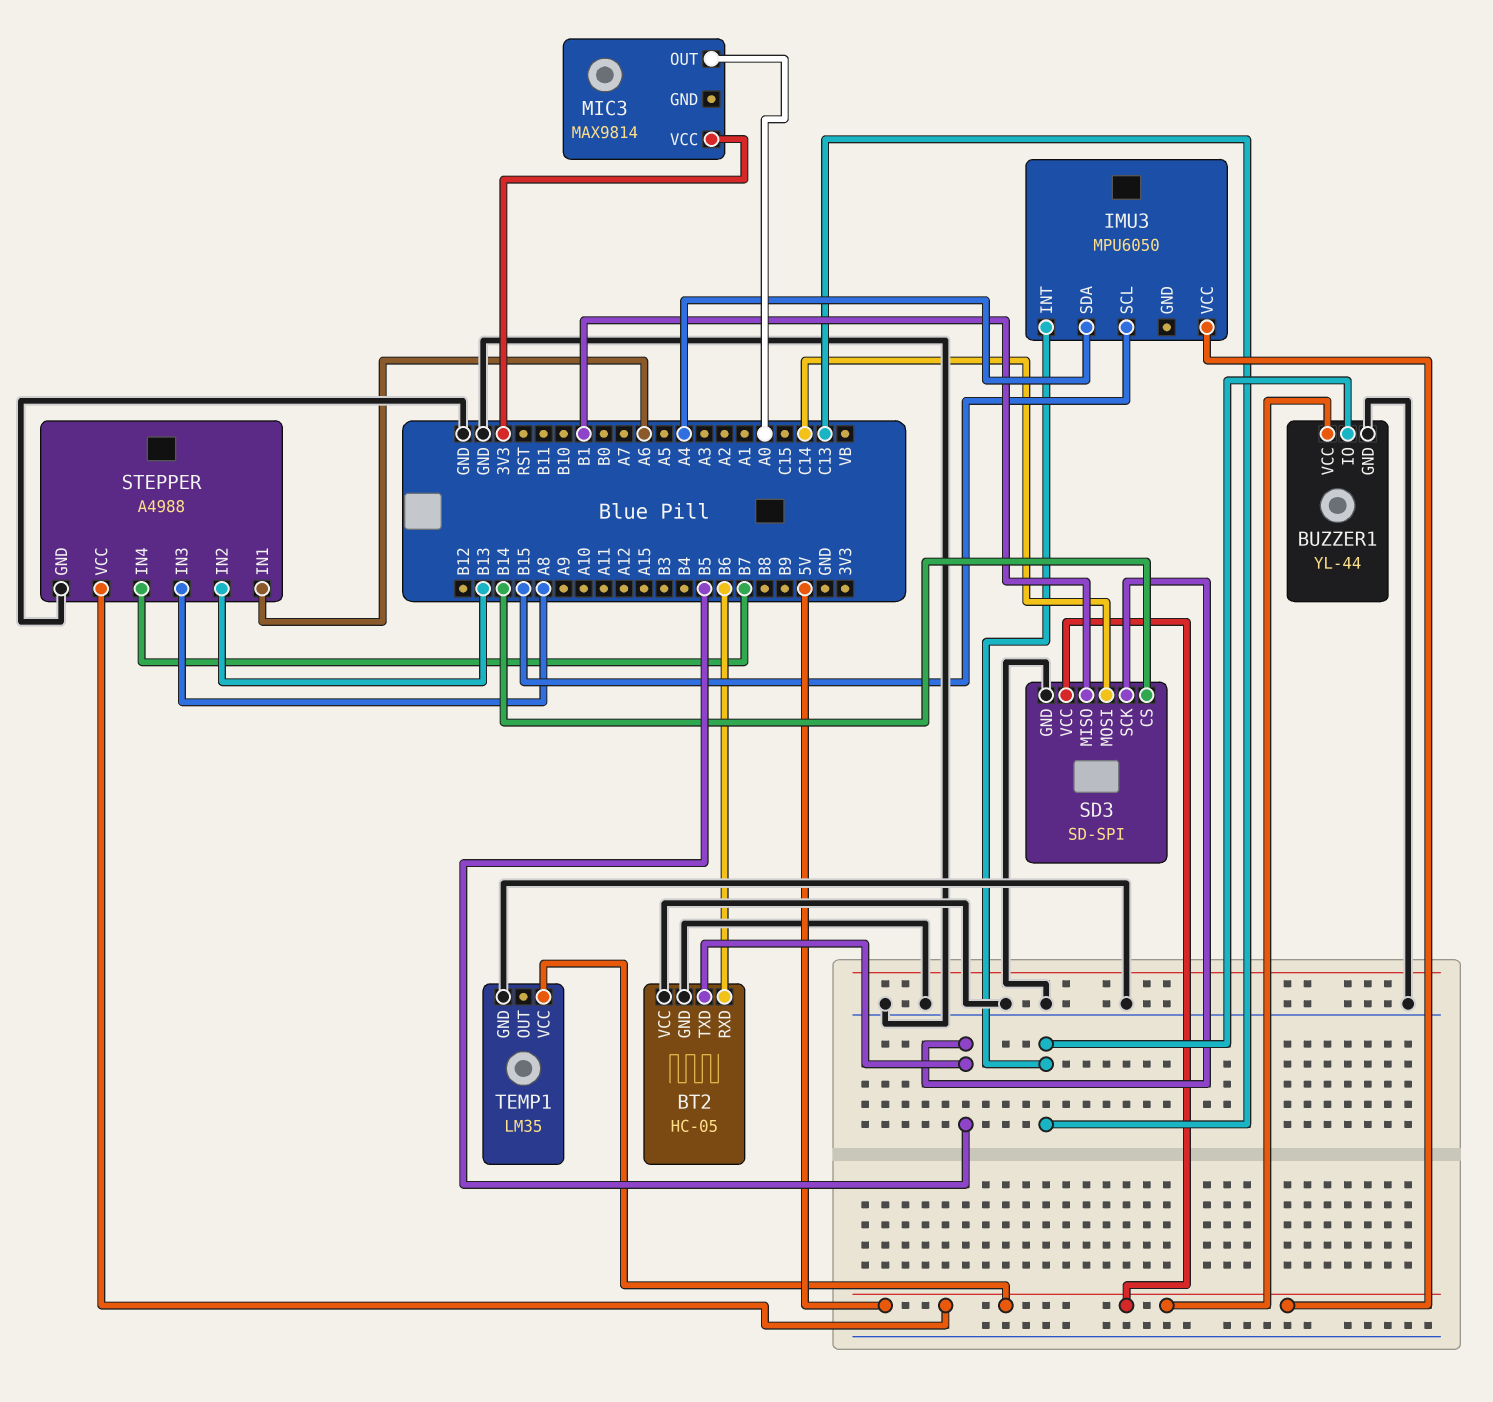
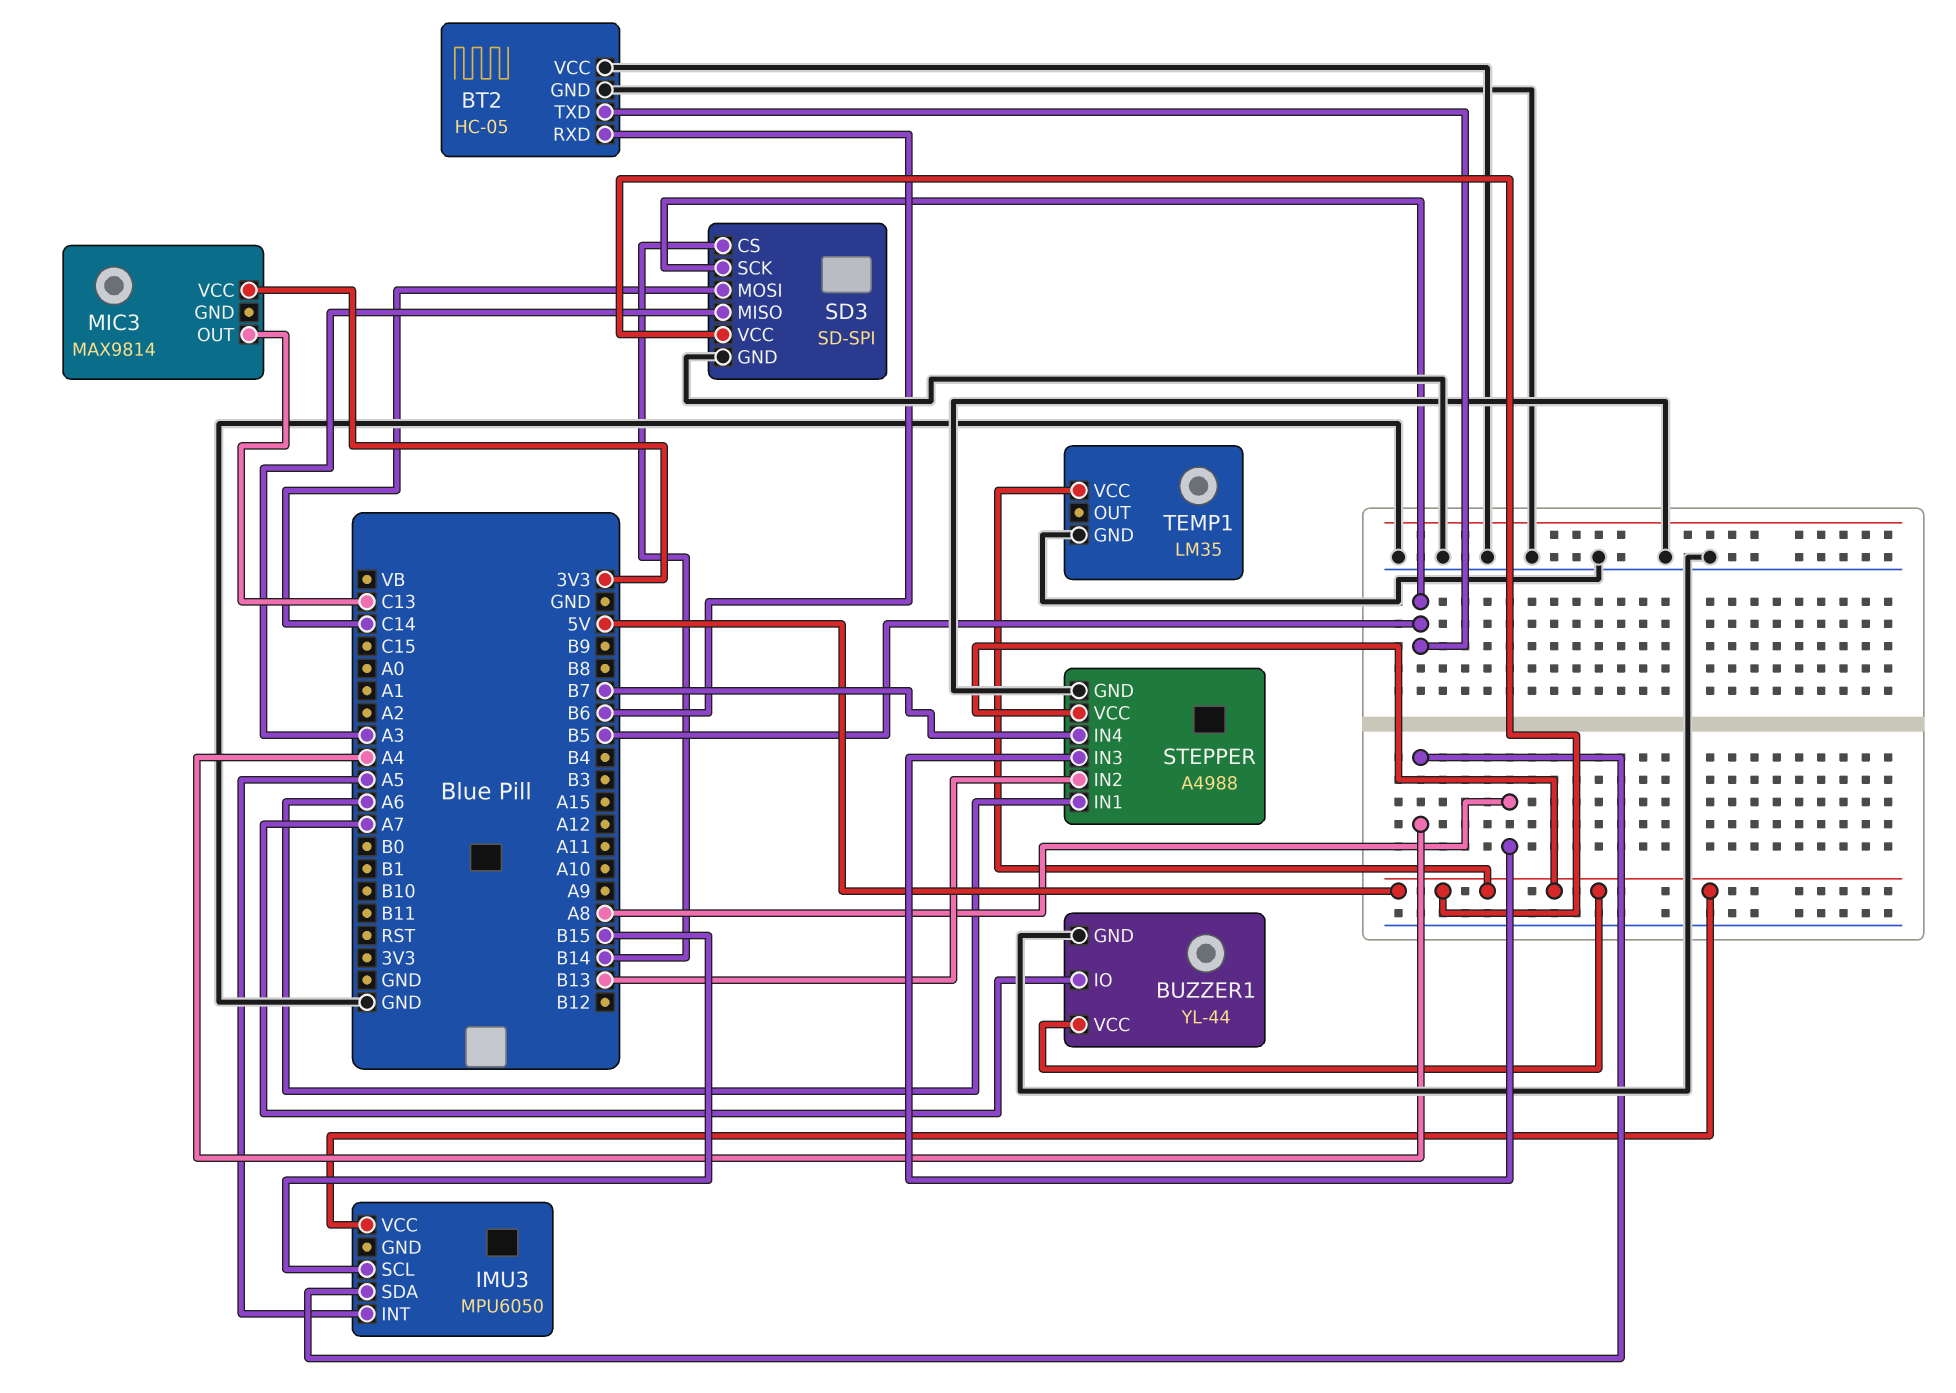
BUZZER1 pin IO: C13 -> A7
IMU3 pin INT: C13 -> A5
MIC3 pin OUT: A0 -> C13
SD3 pin MISO: B1 -> A3

